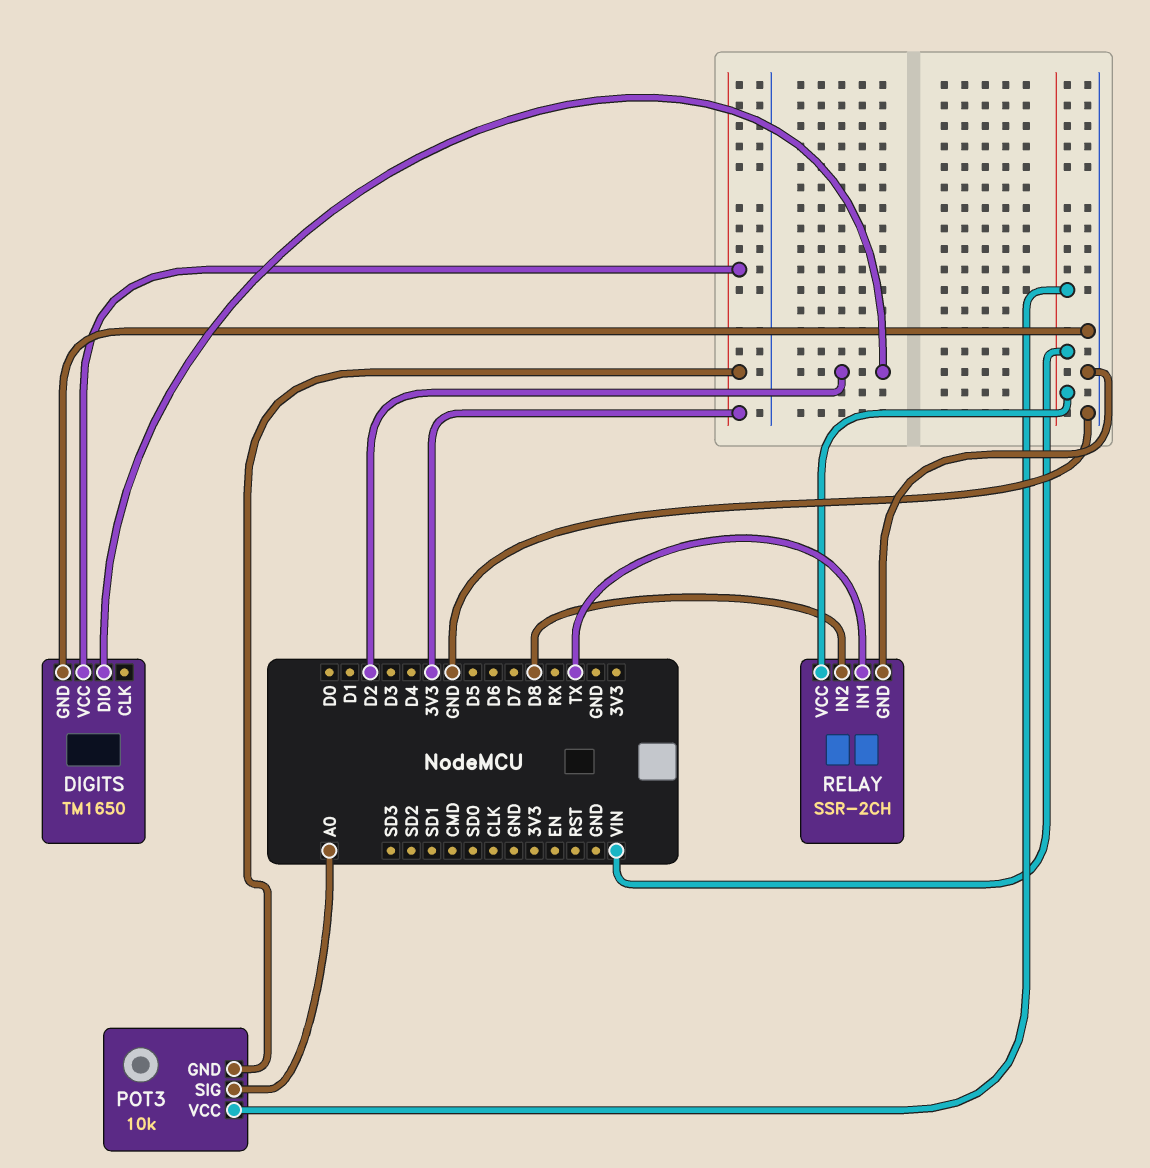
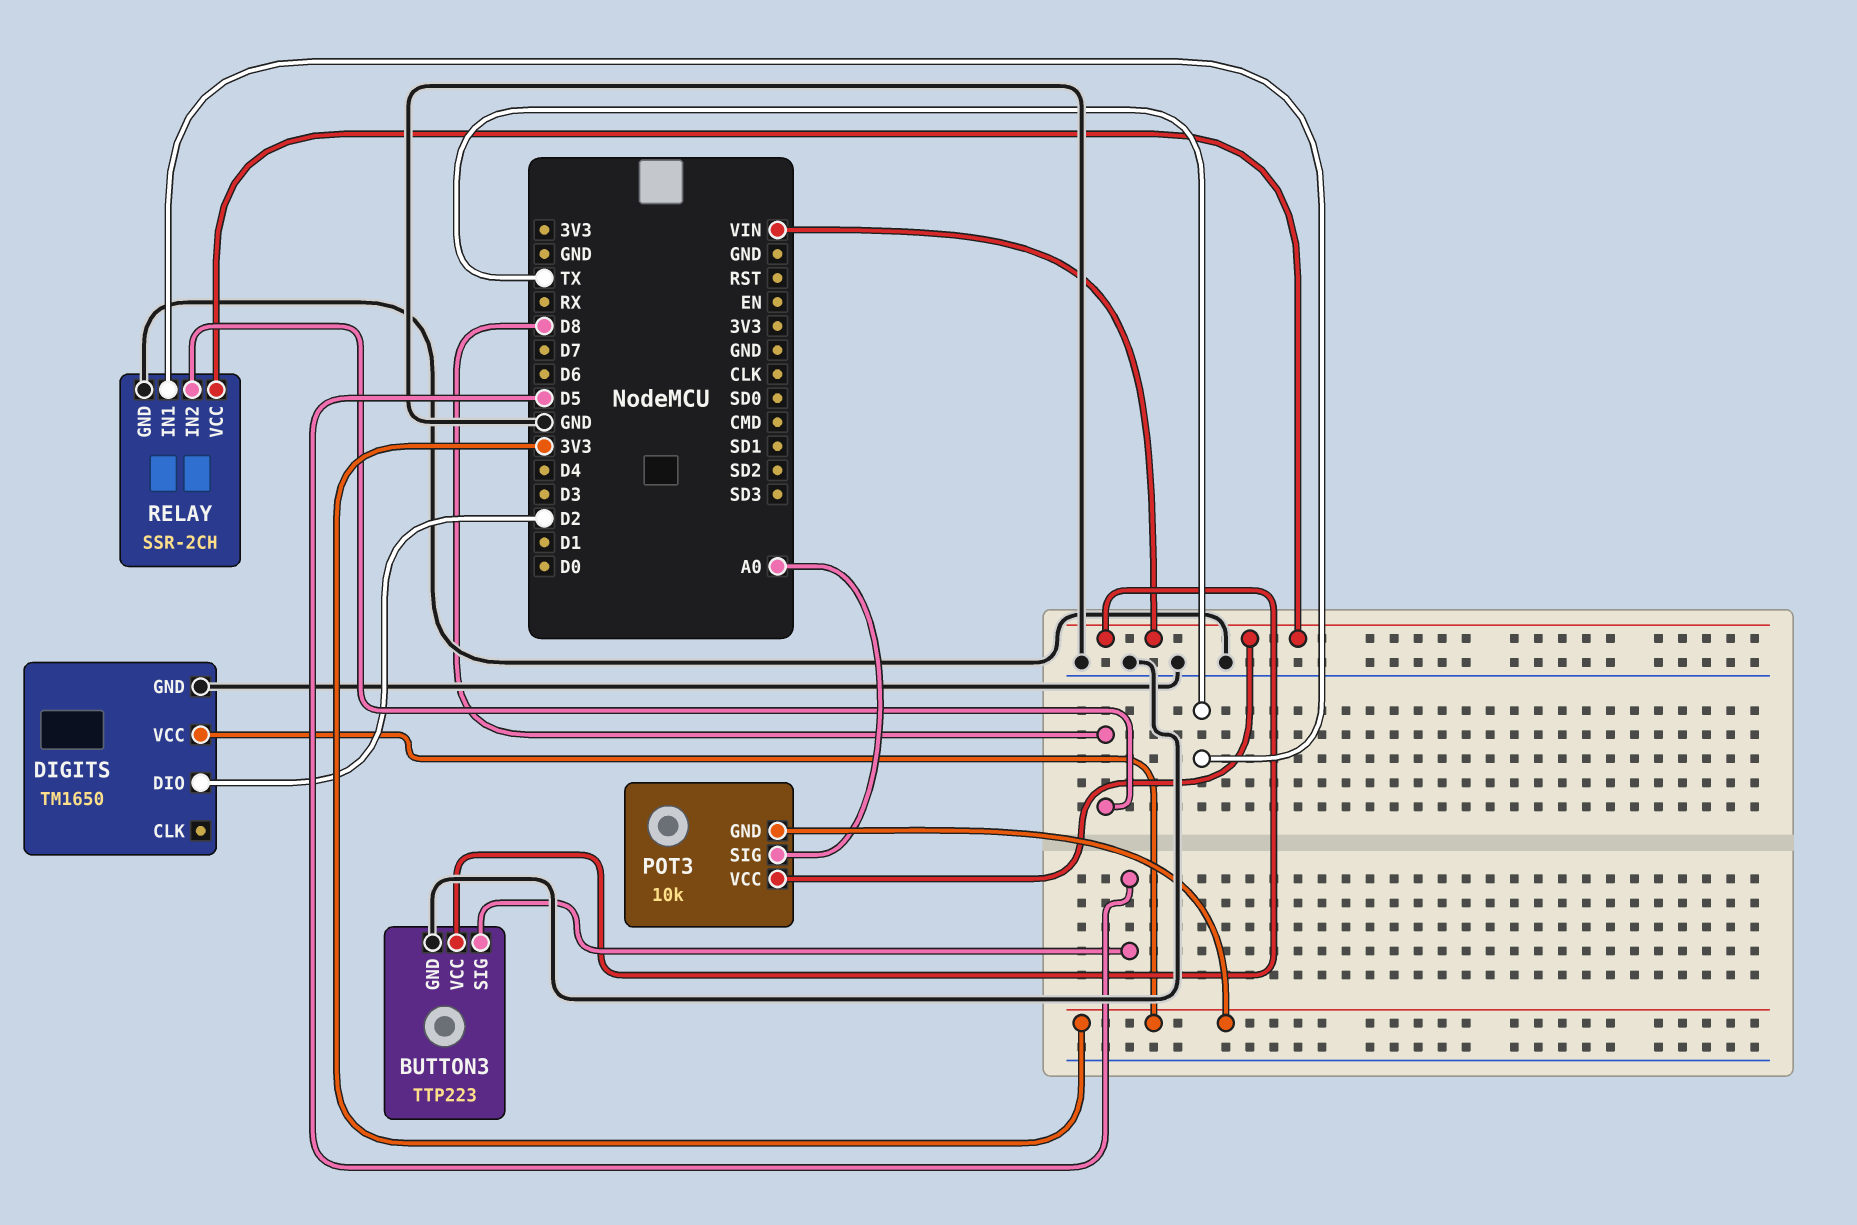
BUTTON3: none -> TTP223
BUTTON3 pin GND: none -> GND
BUTTON3 pin SIG: none -> D5
BUTTON3 pin VCC: none -> VIN

